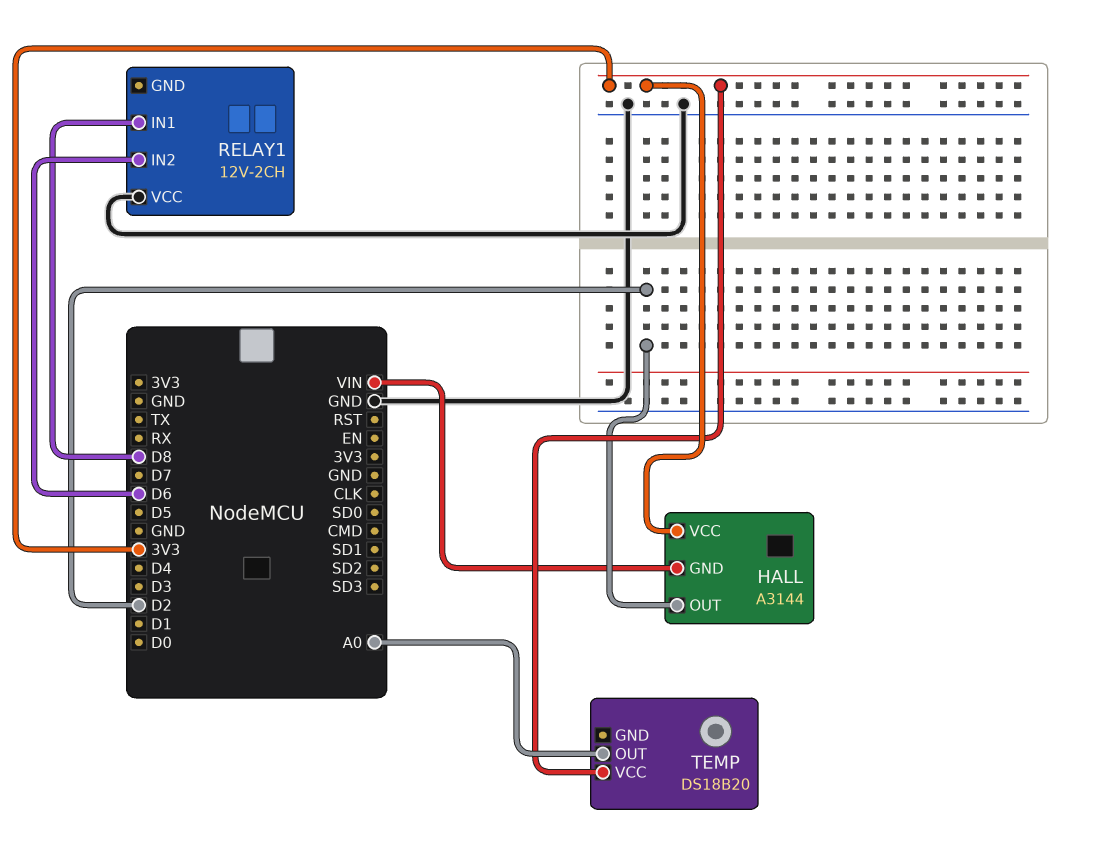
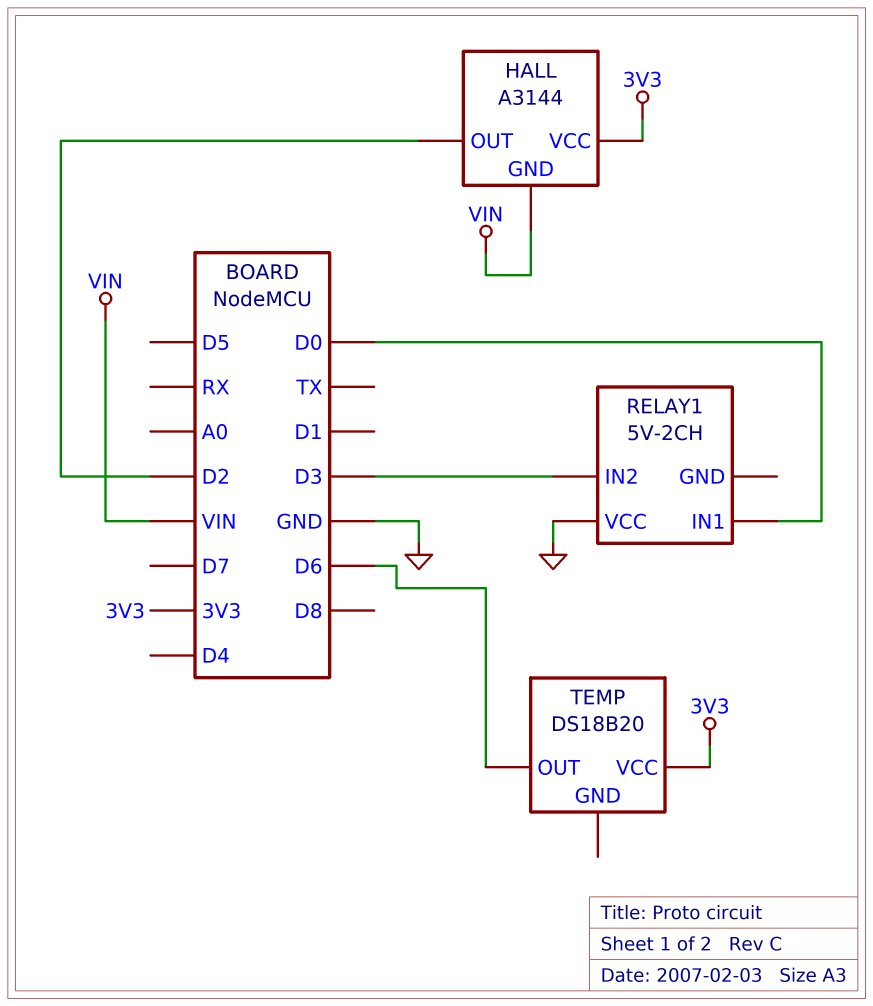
RELAY1: 12V-2CH -> 5V-2CH
RELAY1 pin IN1: D8 -> D0
RELAY1 pin IN2: D6 -> D3
TEMP pin OUT: A0 -> D6

